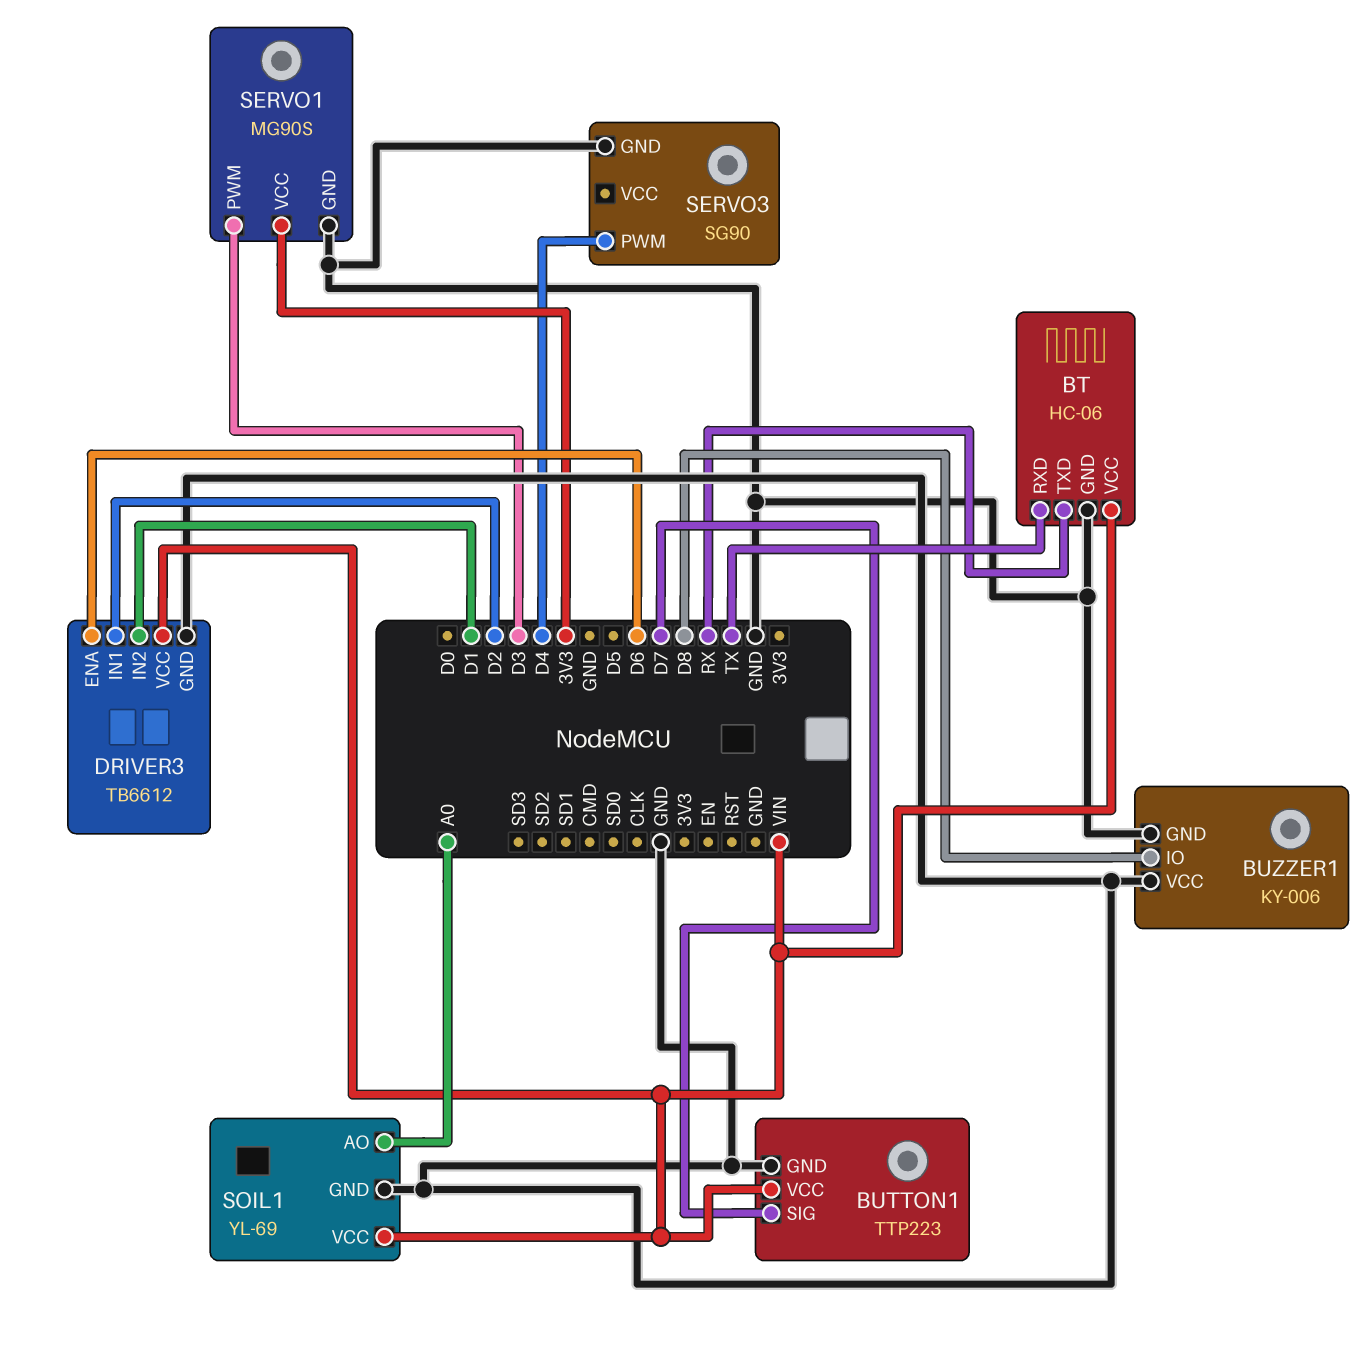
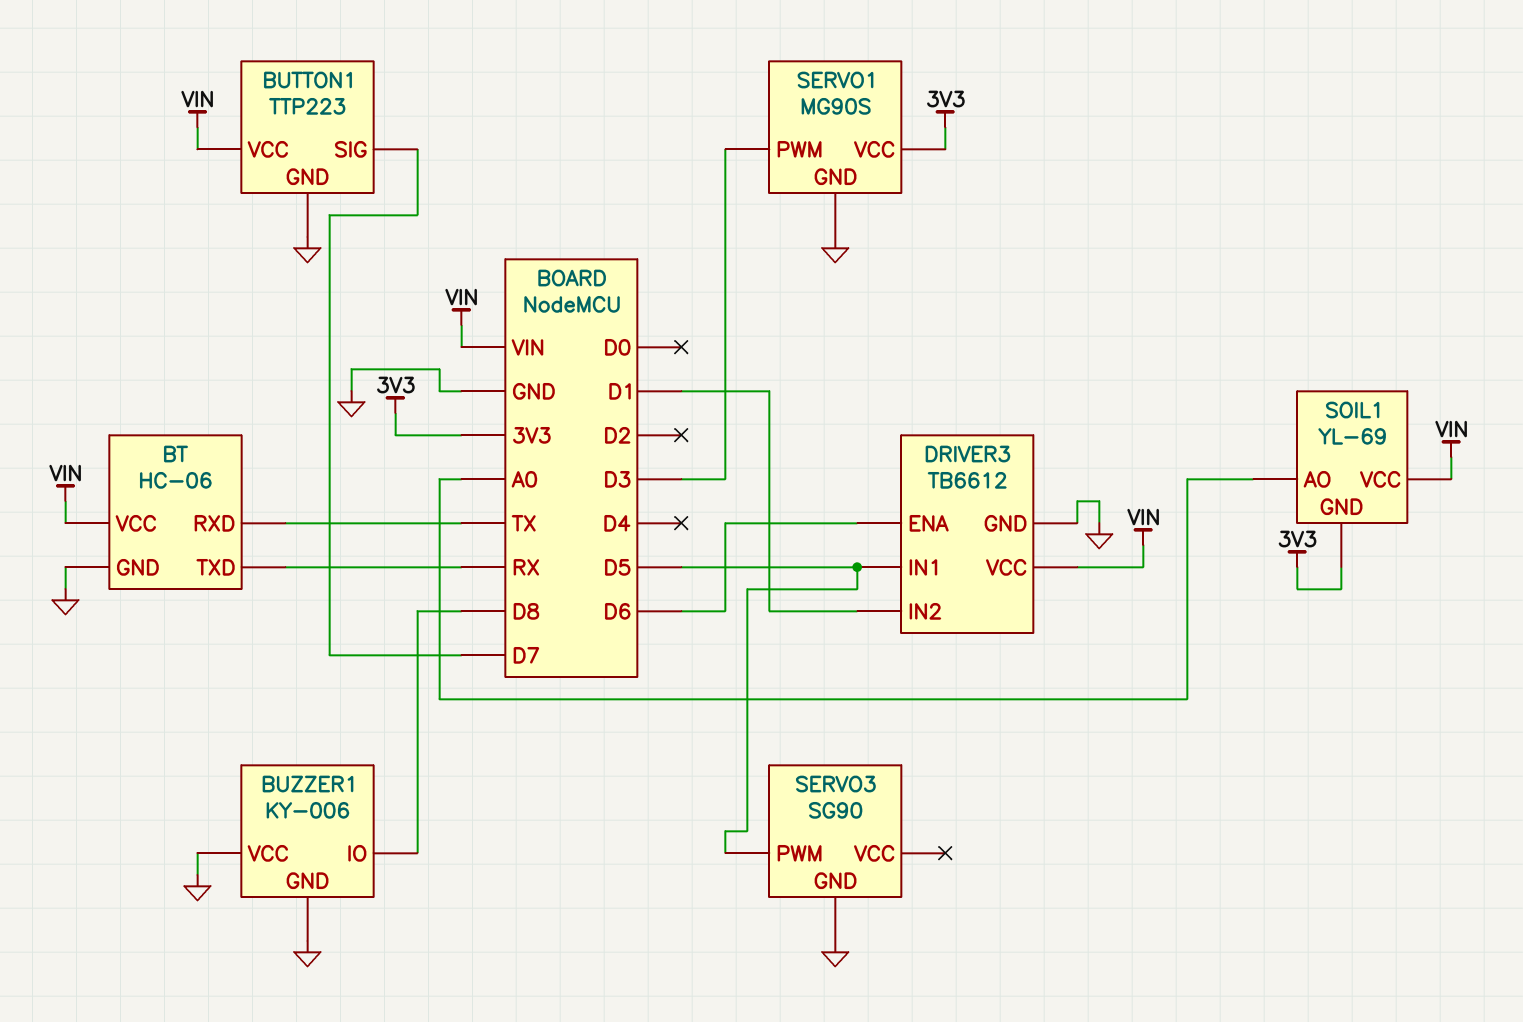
DRIVER3 pin IN1: D2 -> D5
SERVO3 pin PWM: D4 -> D5
SOIL1 pin GND: GND -> 3V3

